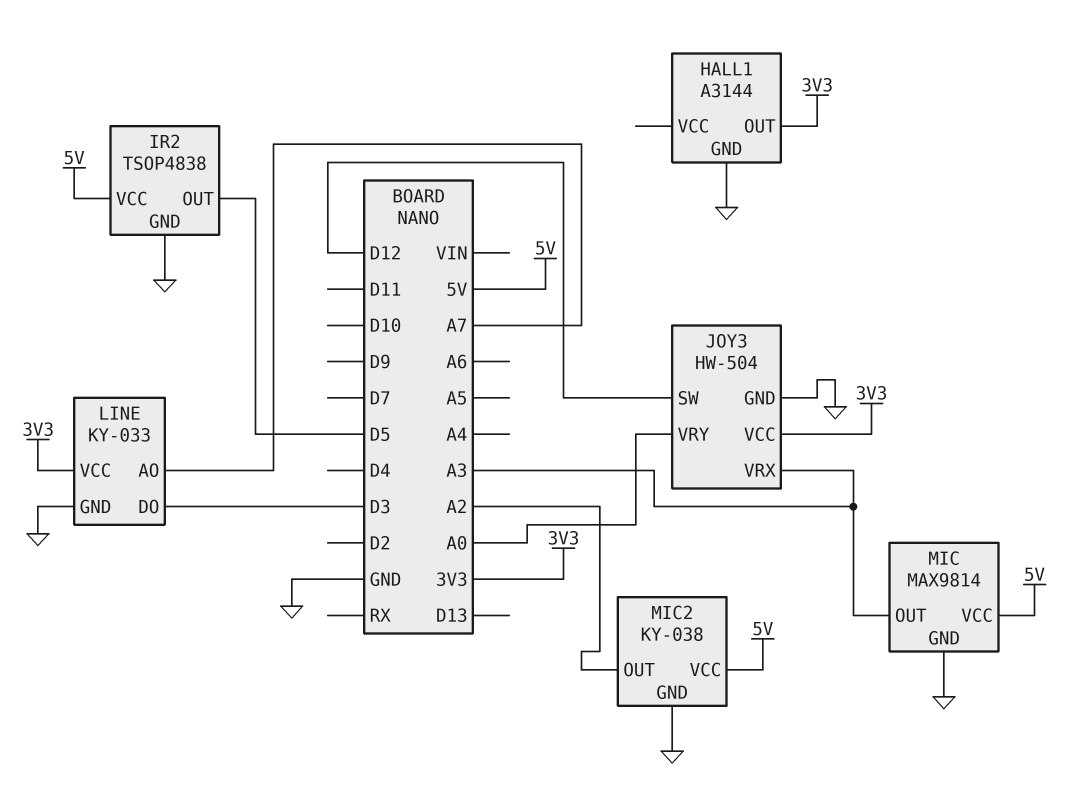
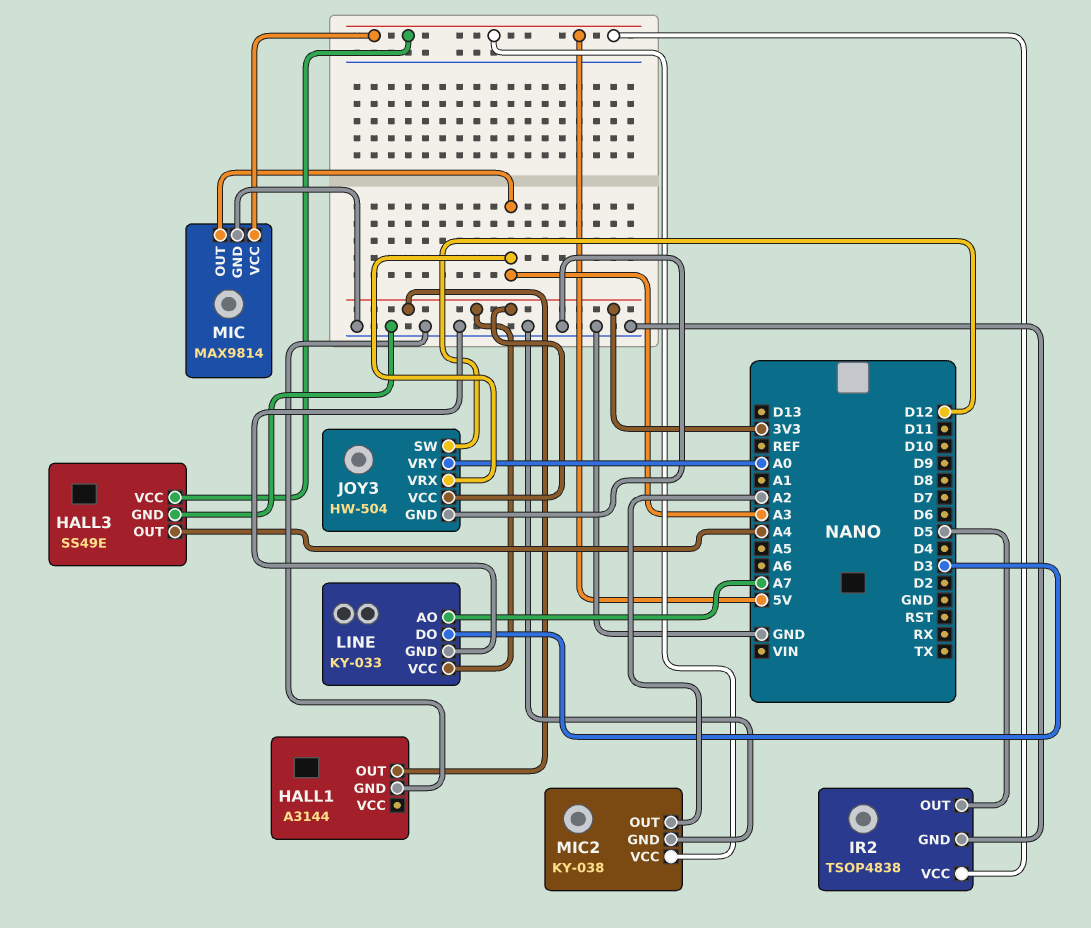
HALL3: none -> SS49E
HALL3 pin GND: none -> GND
HALL3 pin OUT: none -> A4
HALL3 pin VCC: none -> 5V

